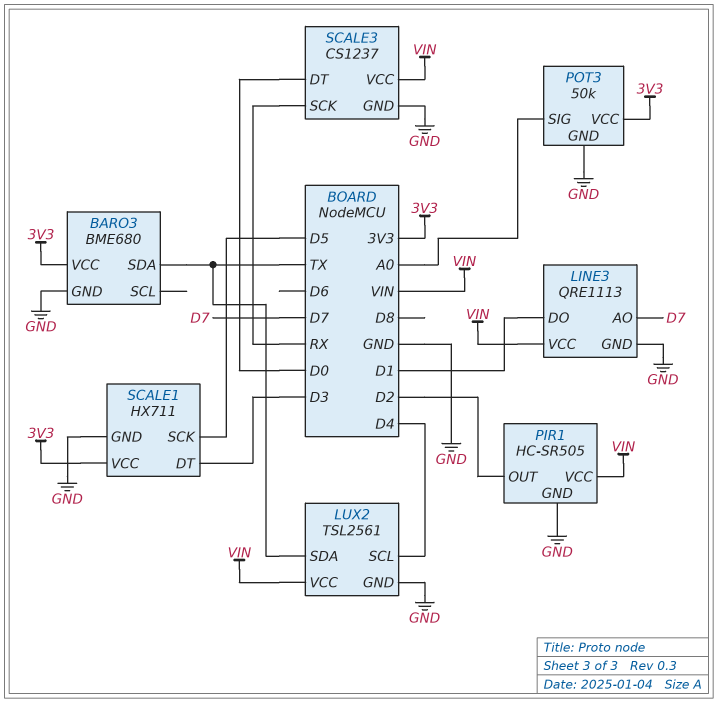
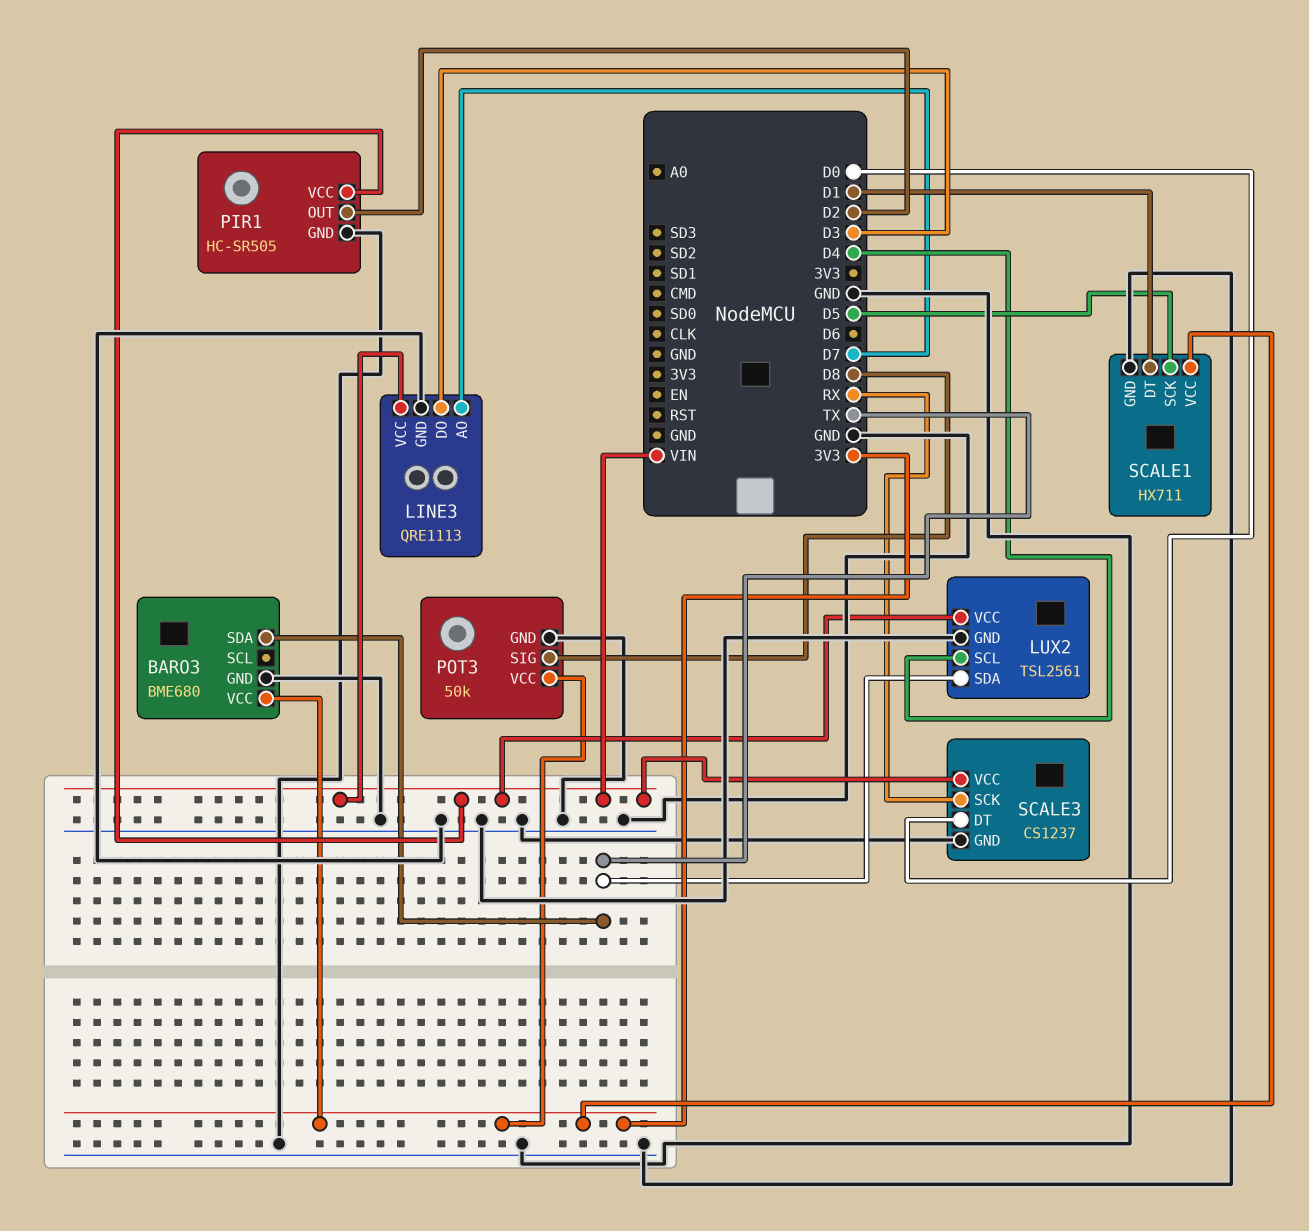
LINE3 pin DO: D1 -> D3
POT3 pin SIG: A0 -> D8
SCALE1 pin DT: D3 -> D1

